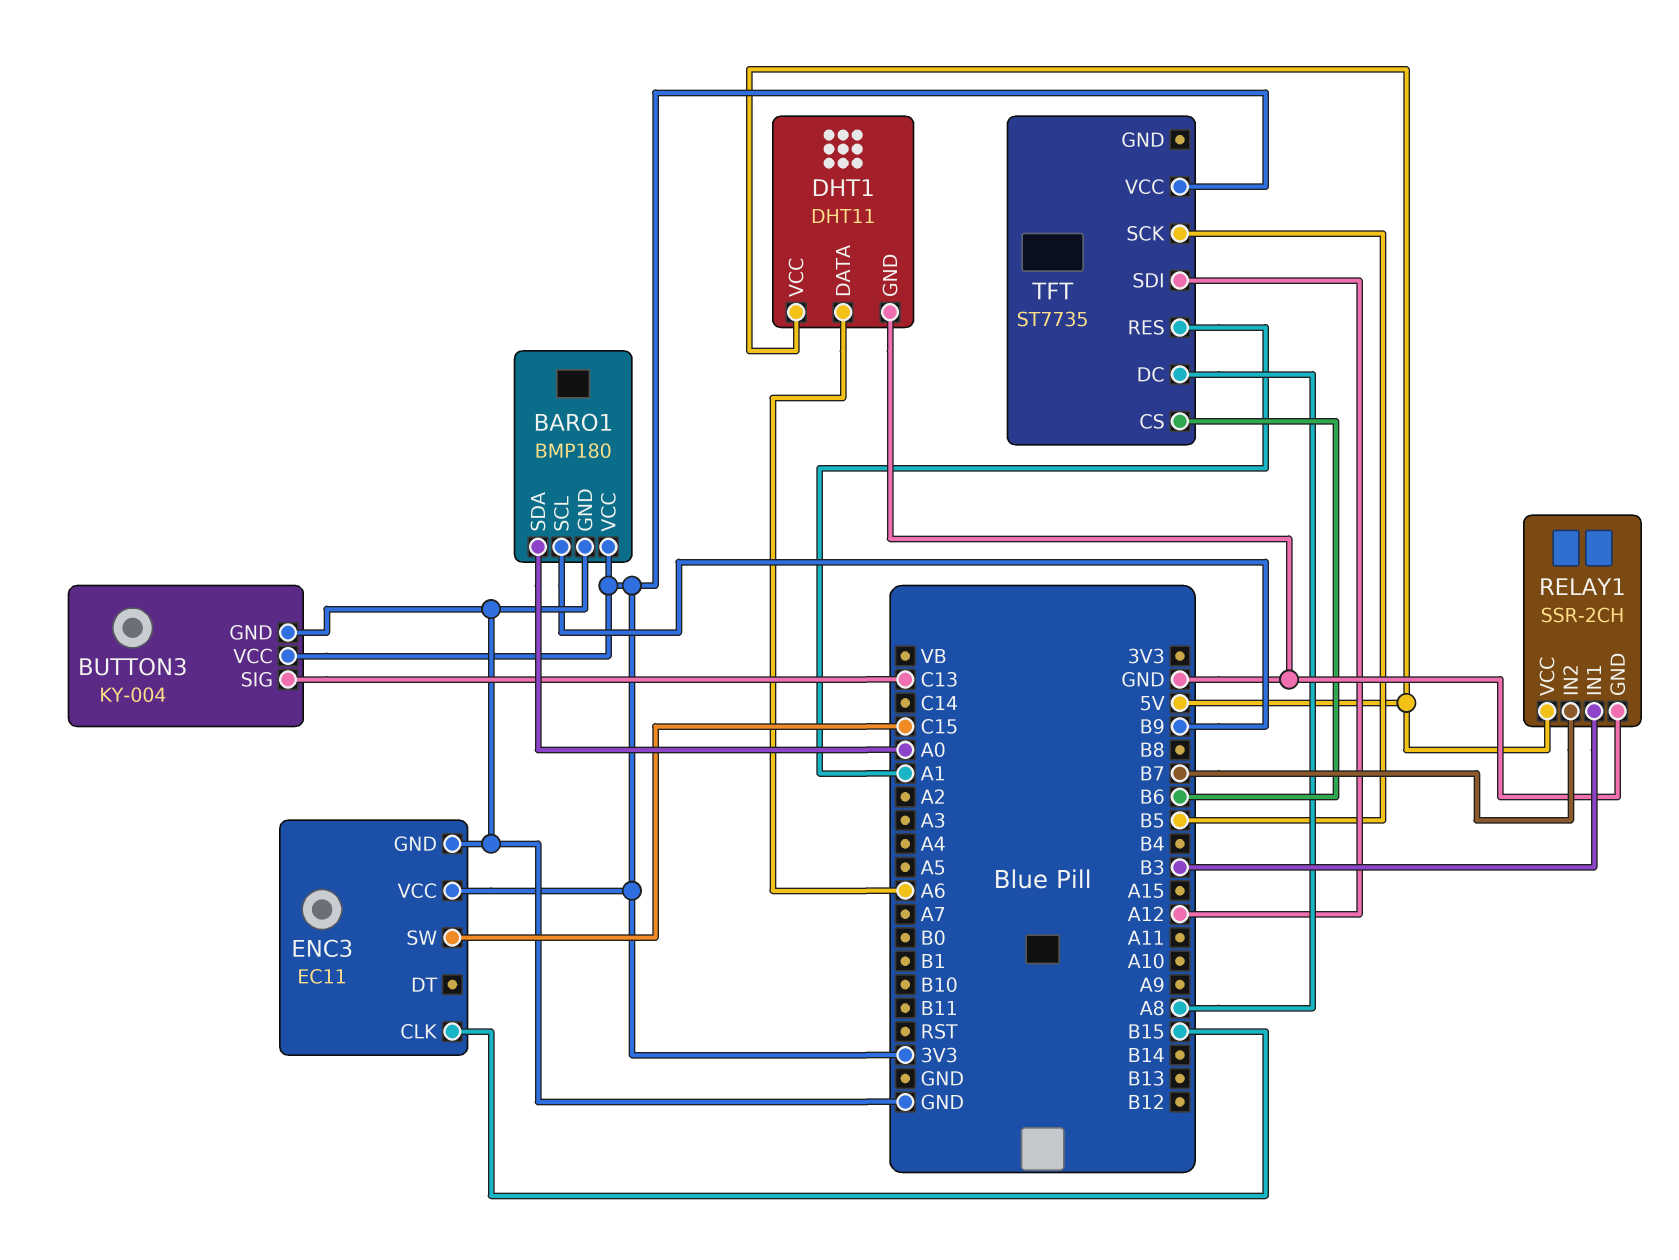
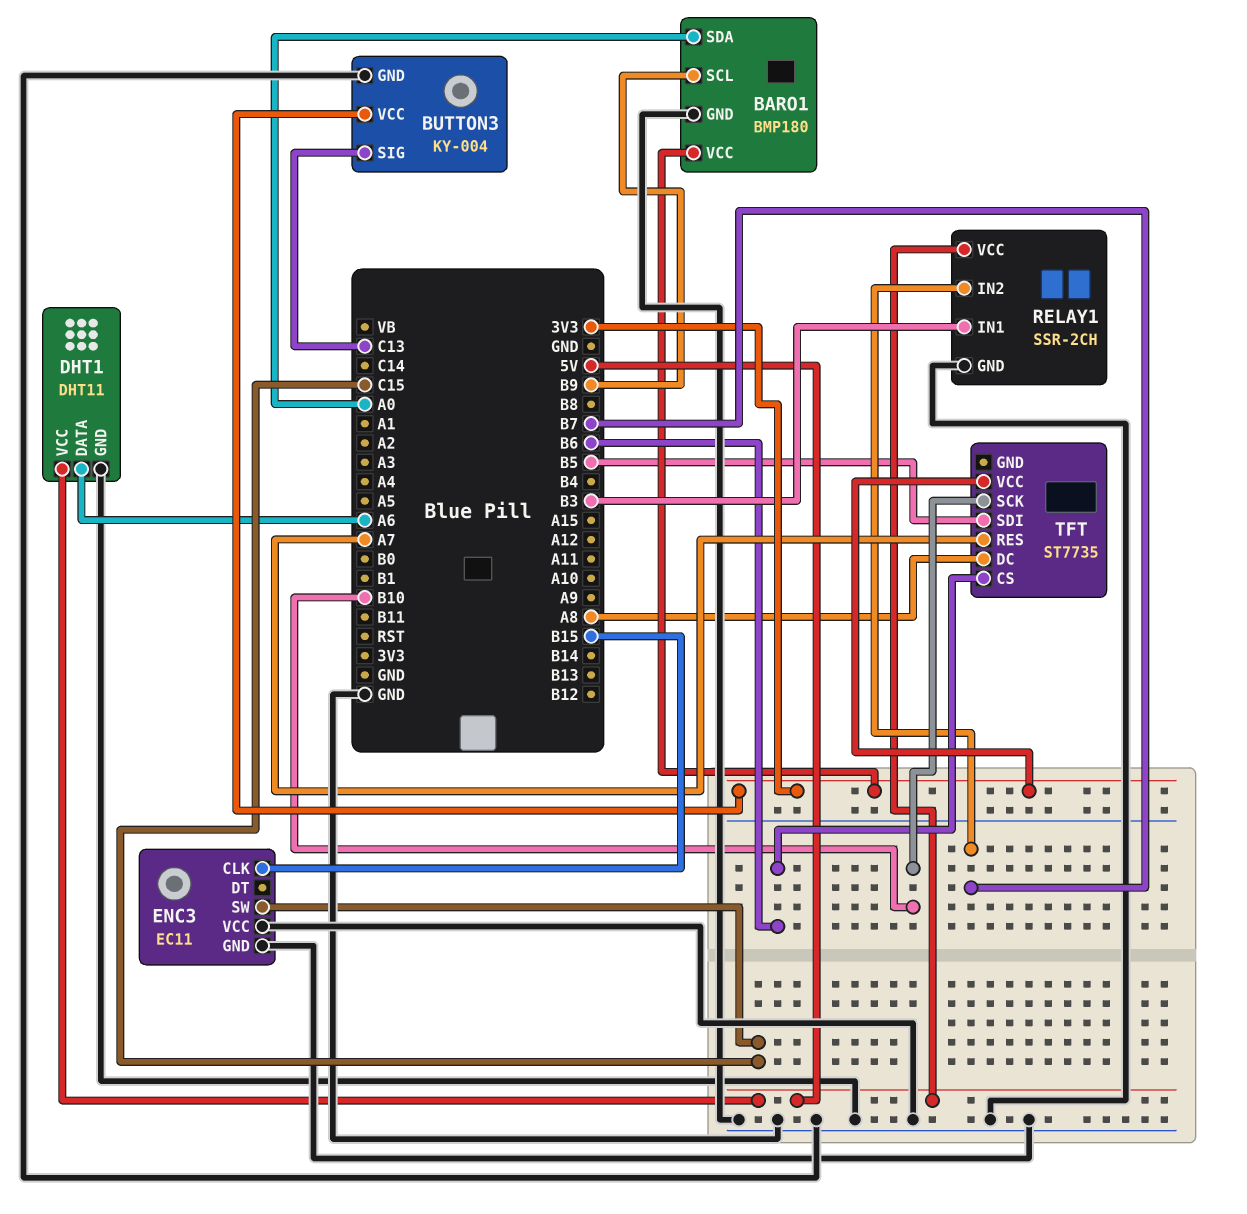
ENC3 pin VCC: 3V3 -> GND
TFT pin RES: A1 -> A7
TFT pin SCK: B5 -> B10
TFT pin SDI: A12 -> B5

